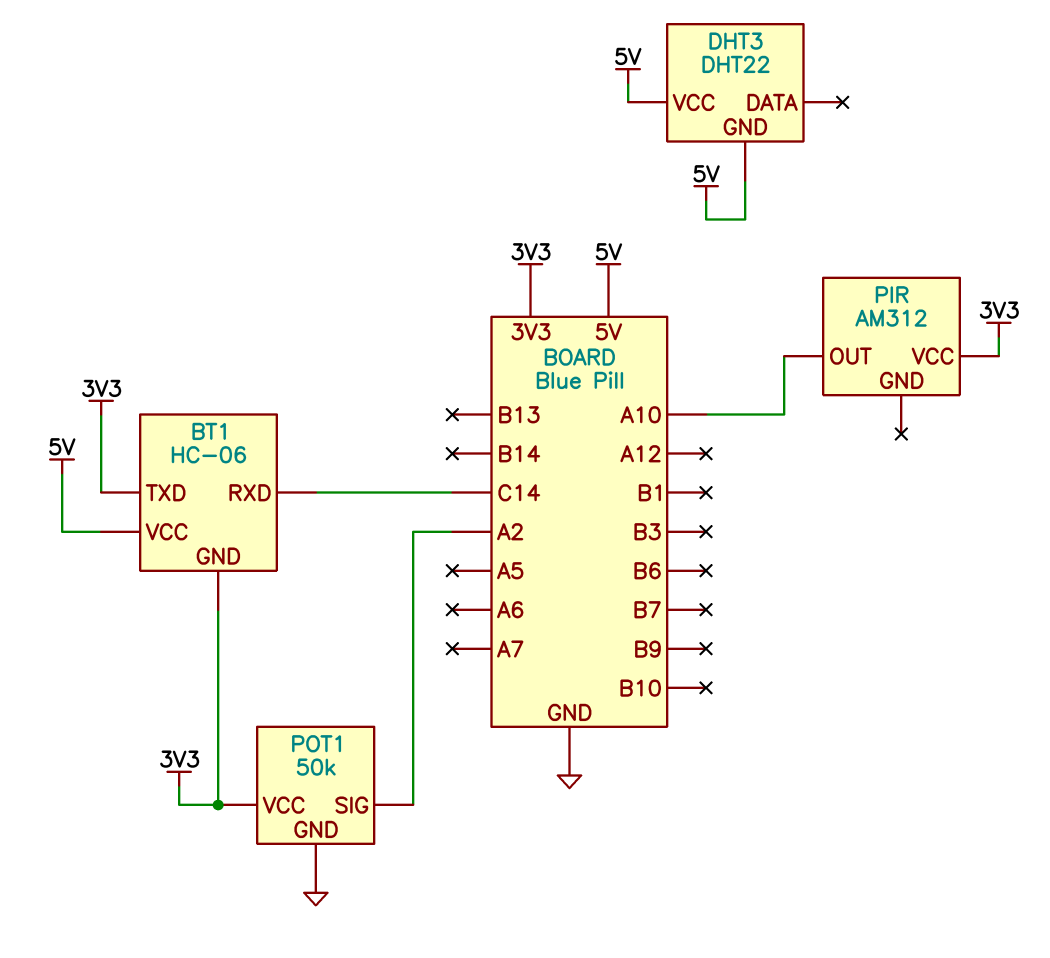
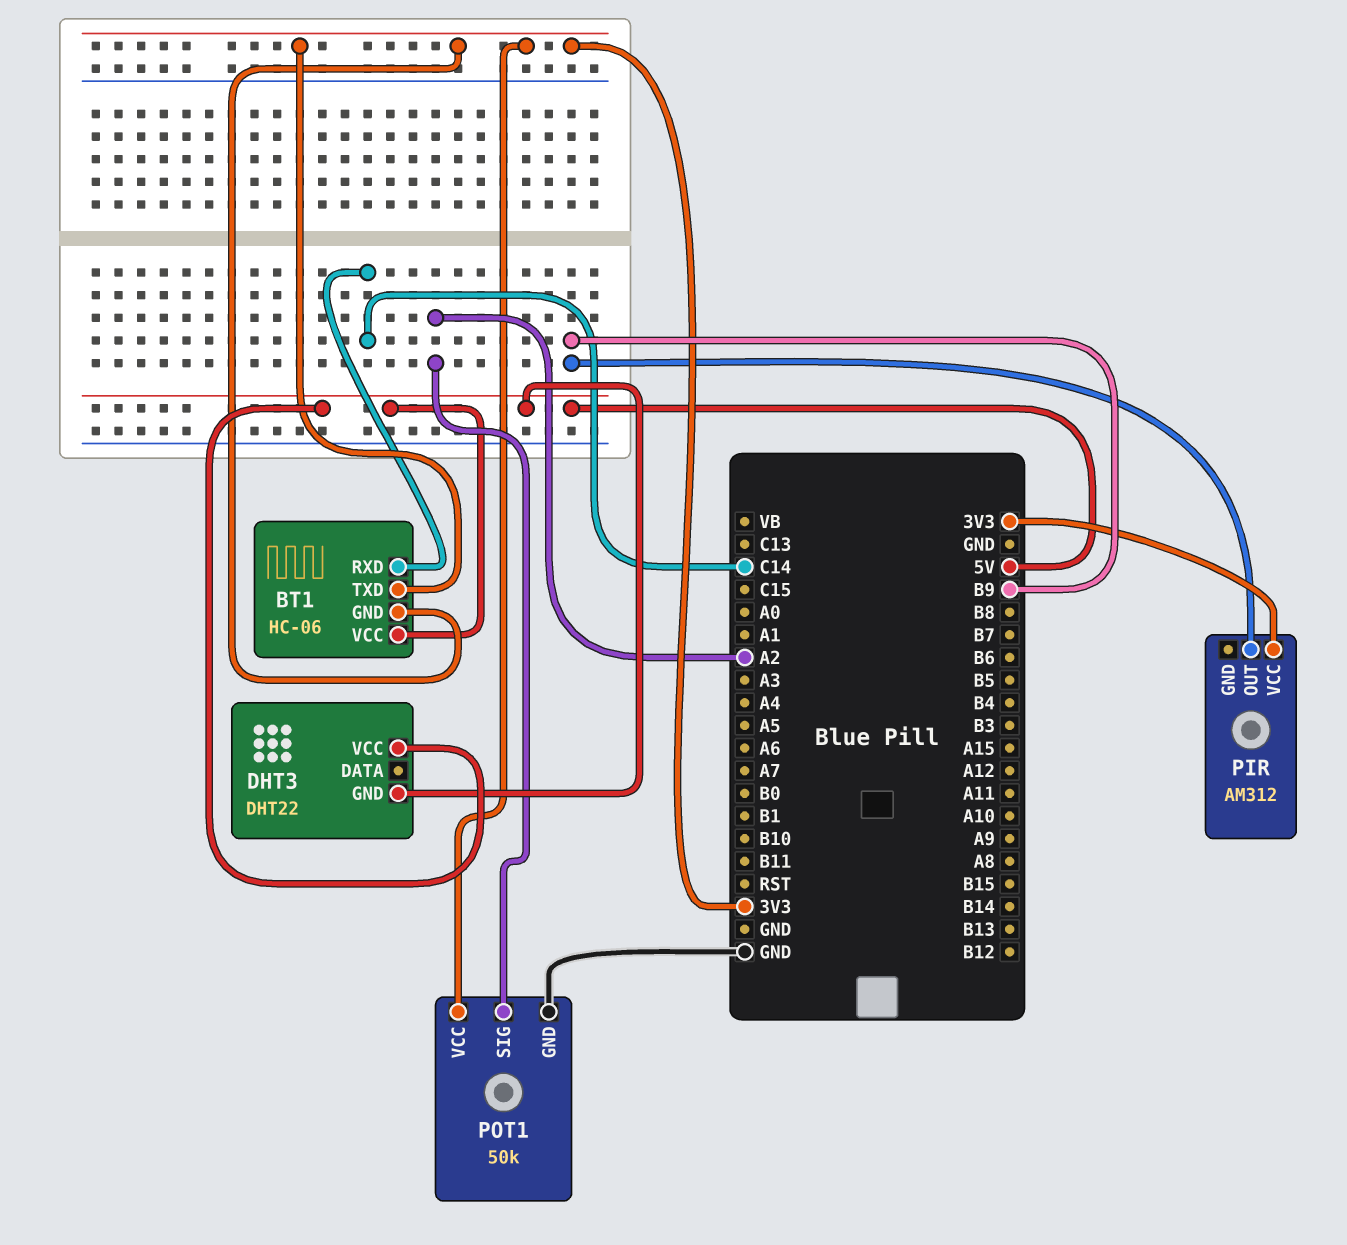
PIR pin OUT: A10 -> B9

